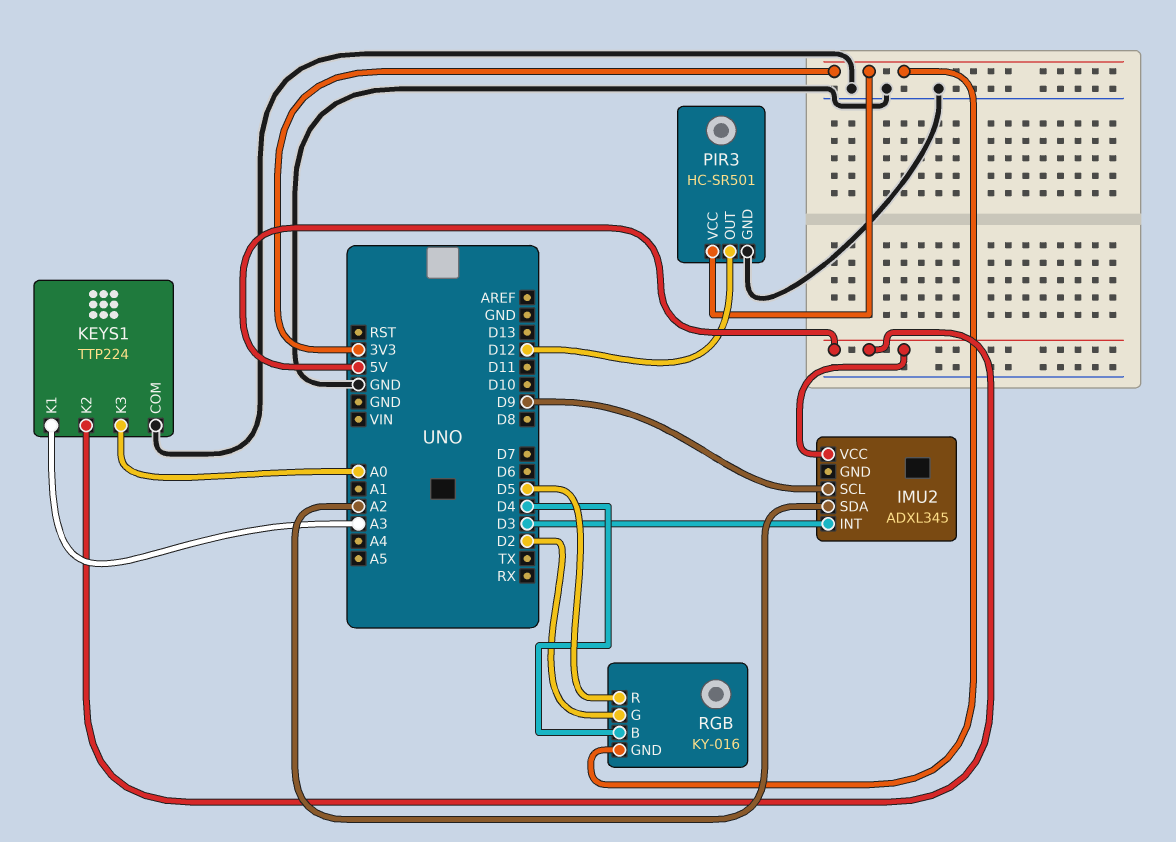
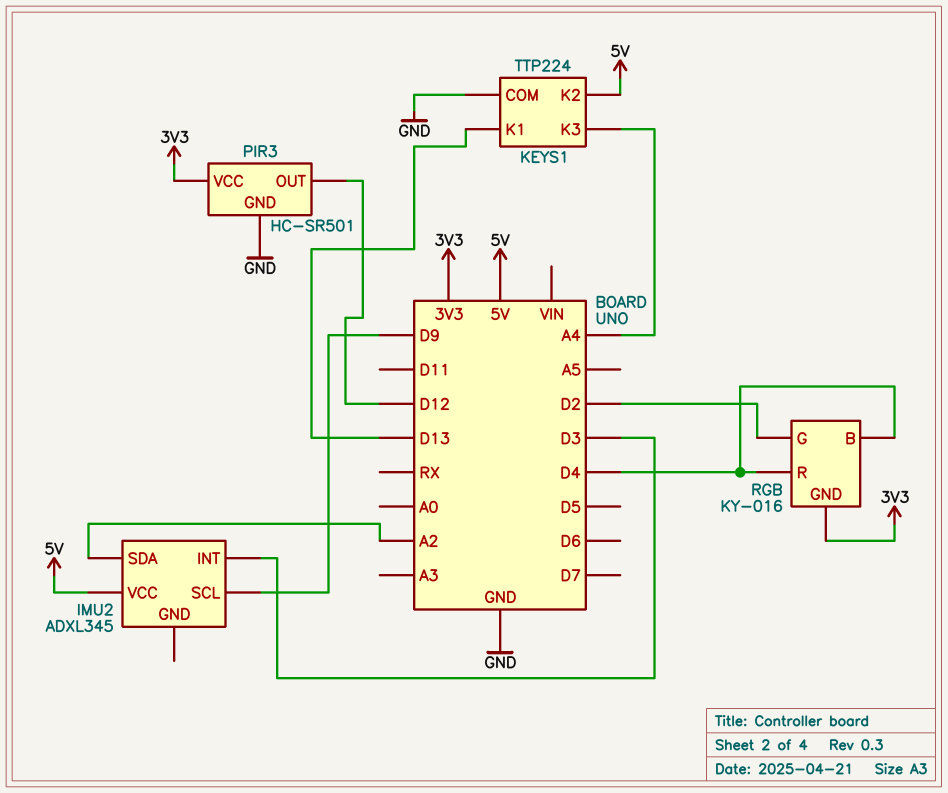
KEYS1 pin K1: A3 -> D13
KEYS1 pin K3: A0 -> A4
RGB pin R: D5 -> D4

